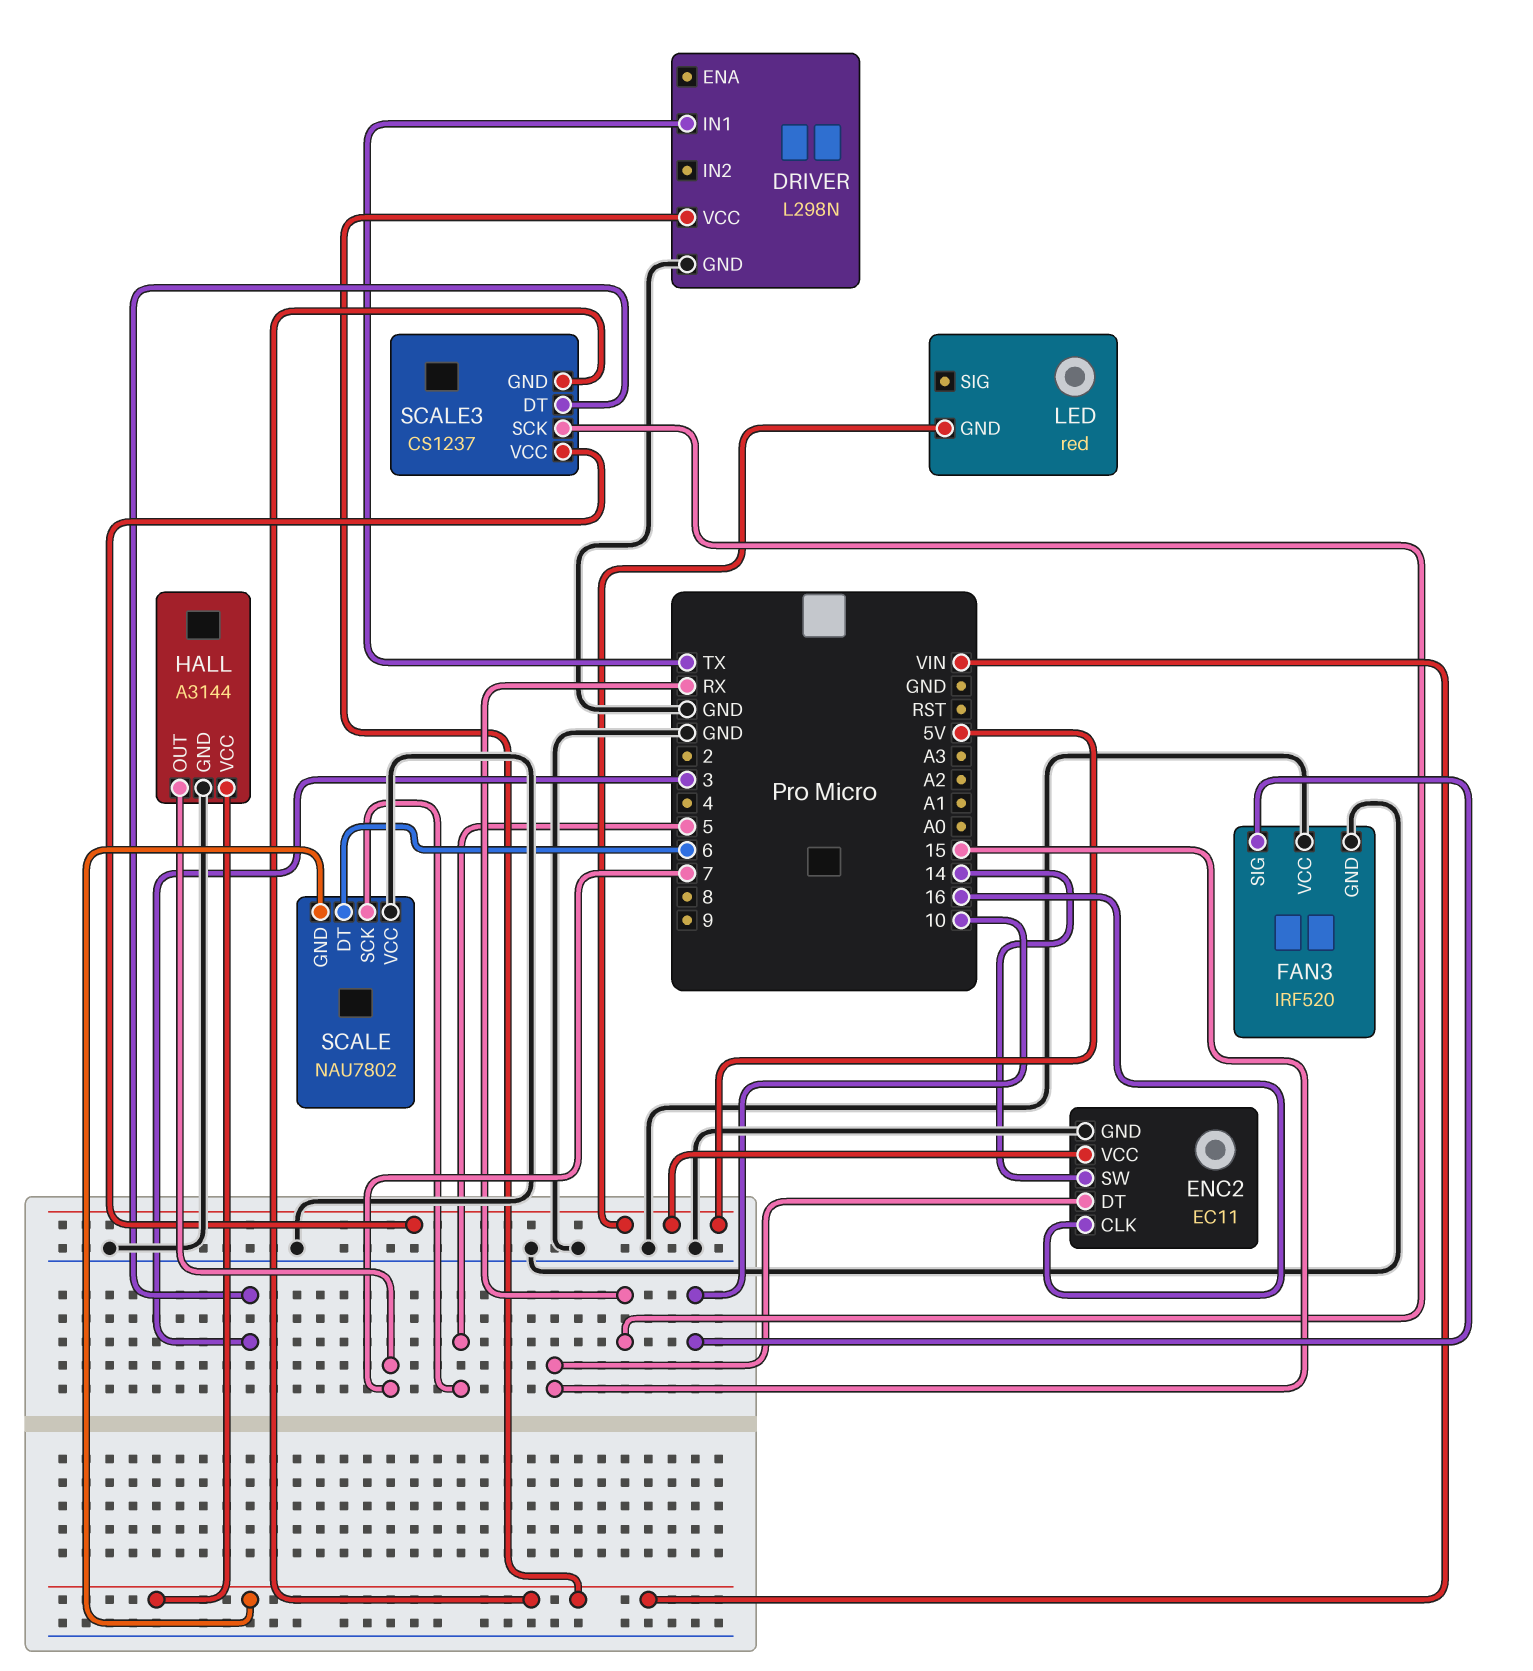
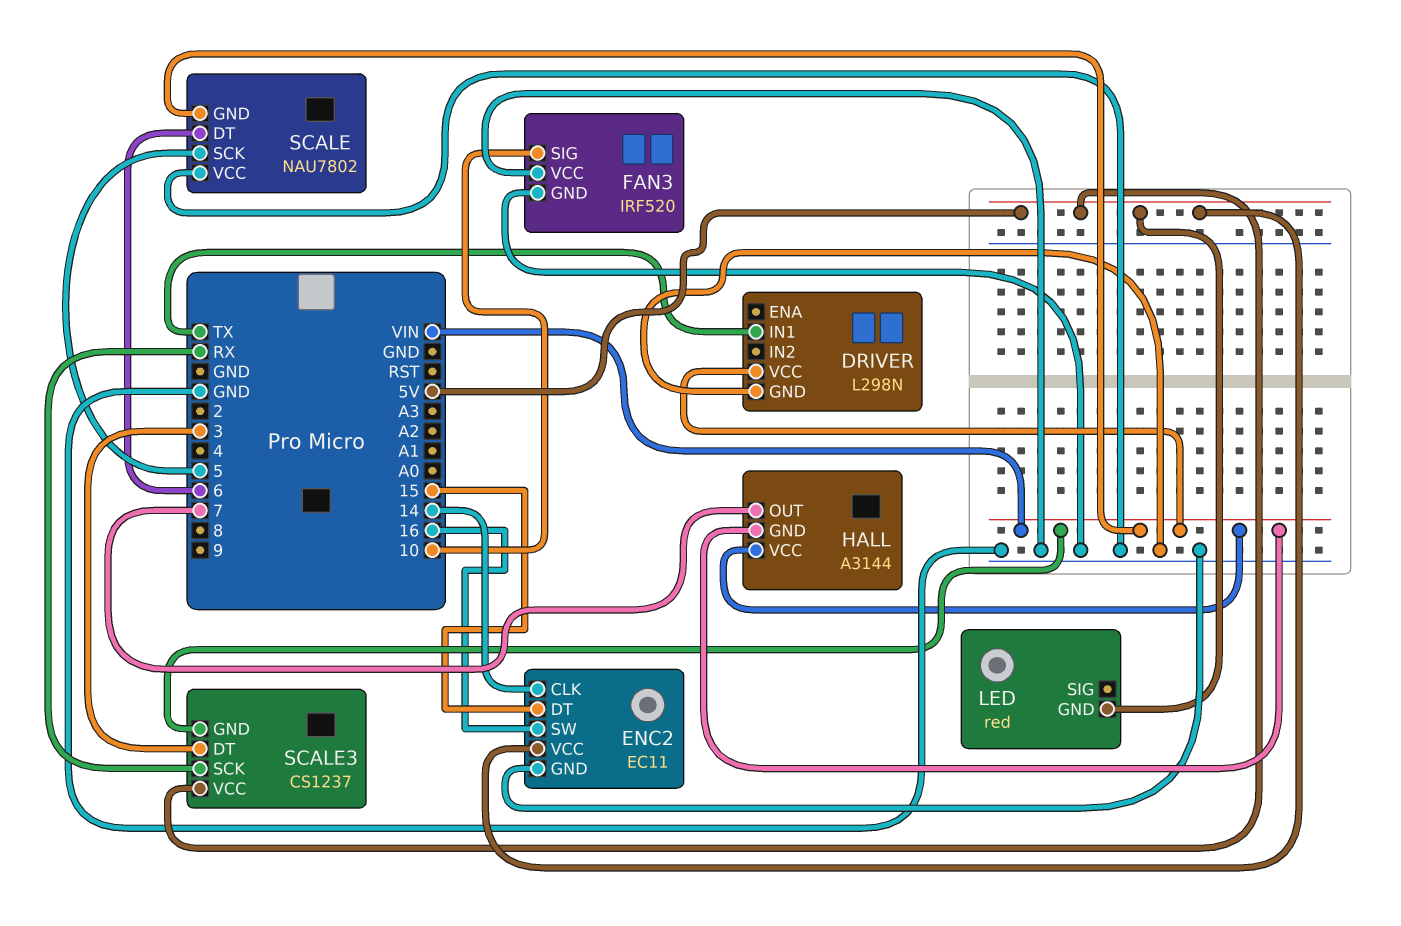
ENC2 pin CLK: 16 -> 14
ENC2 pin SW: 14 -> 16
HALL pin GND: GND -> VIN

